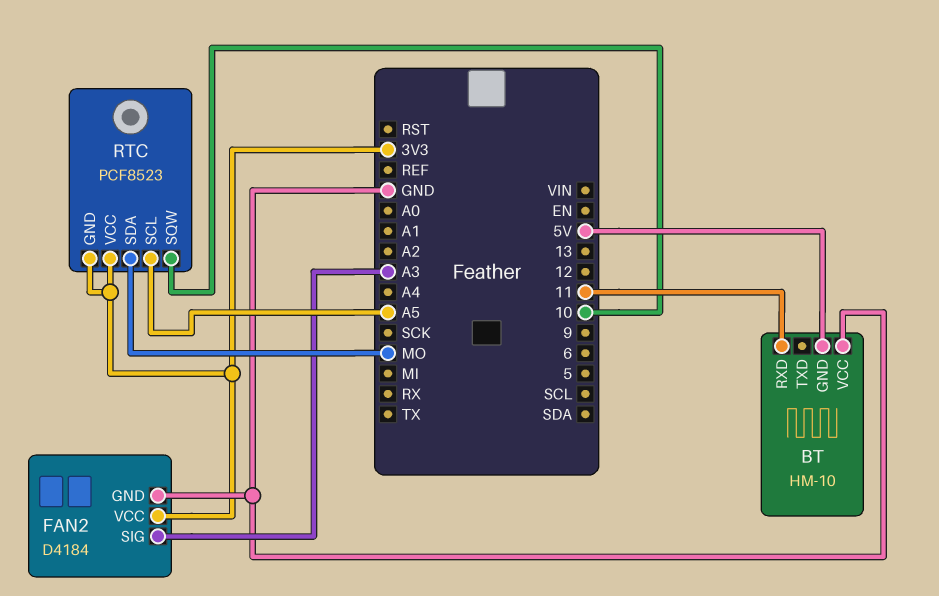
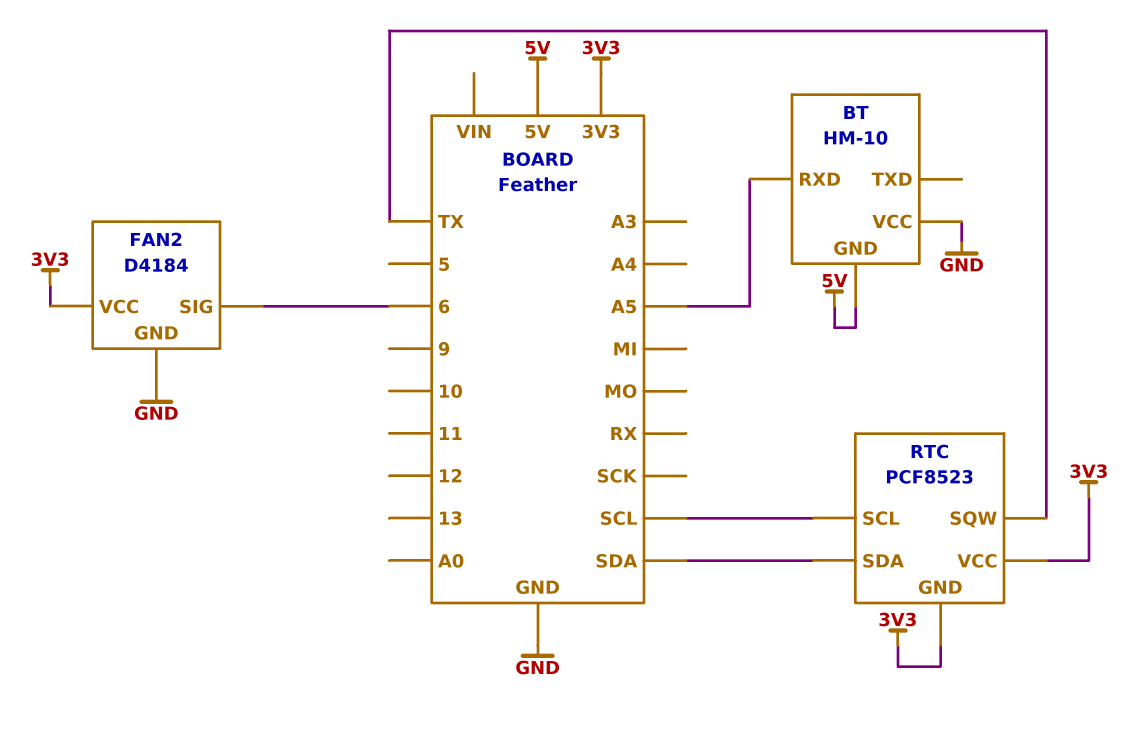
BT pin RXD: 11 -> A5
FAN2 pin SIG: A3 -> 6
RTC pin SCL: A5 -> SCL
RTC pin SDA: MO -> SDA
RTC pin SQW: 10 -> TX

